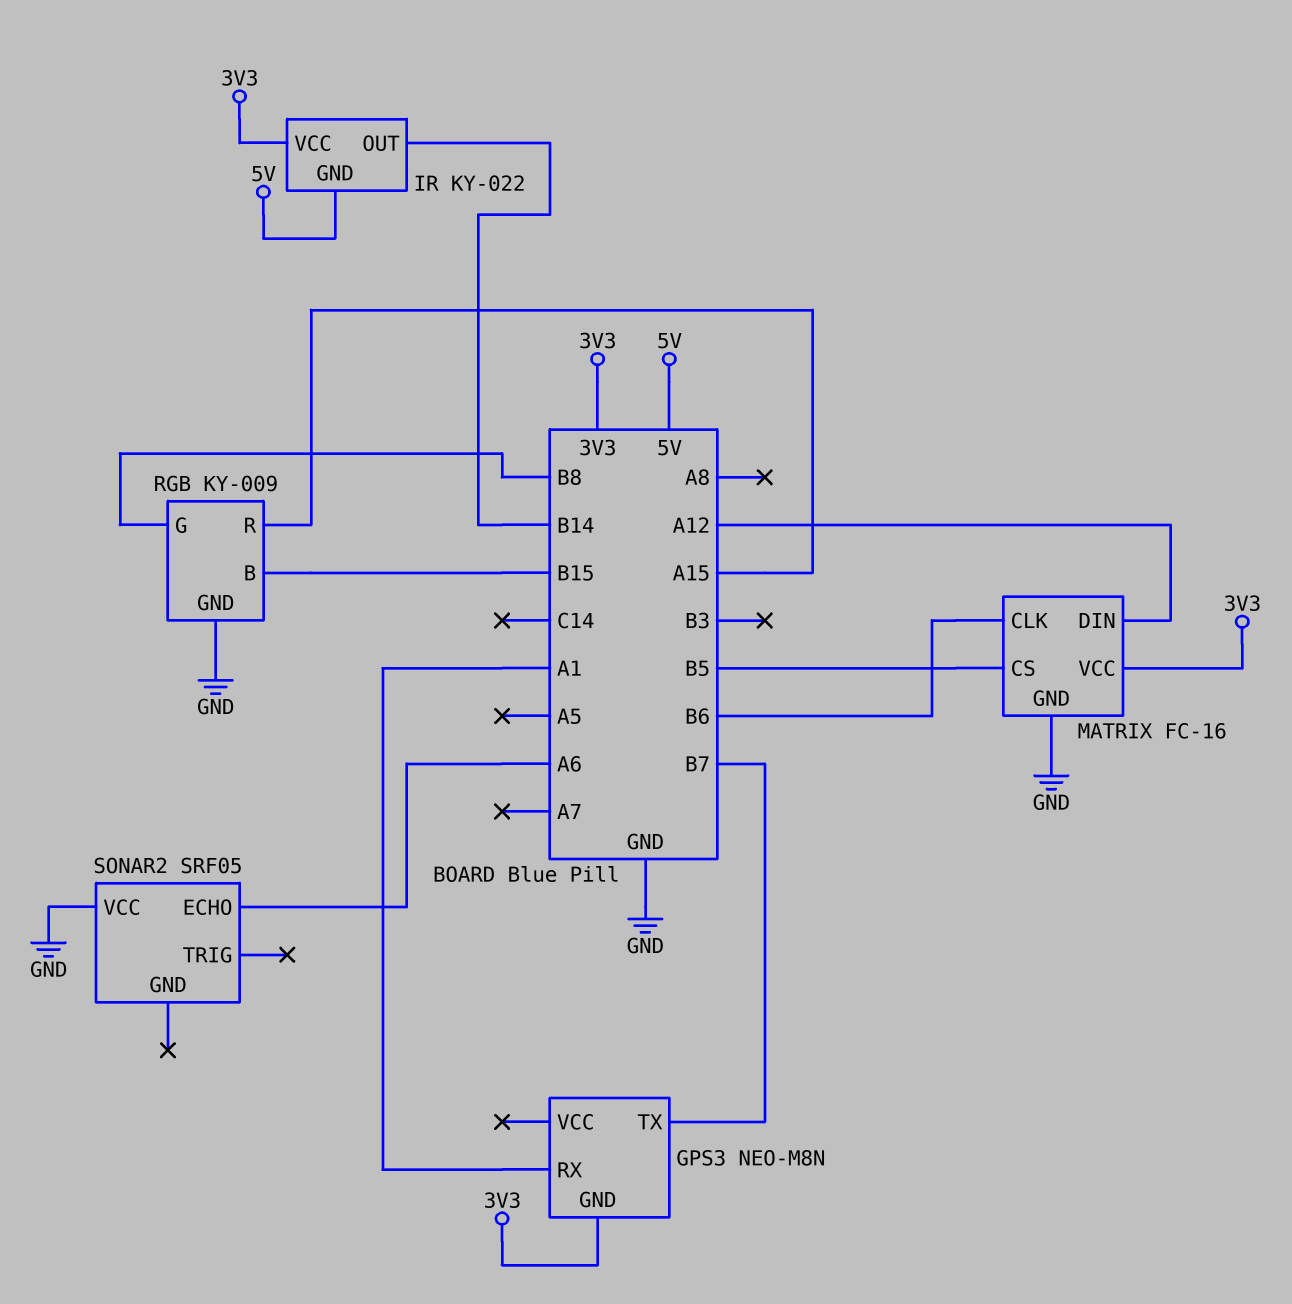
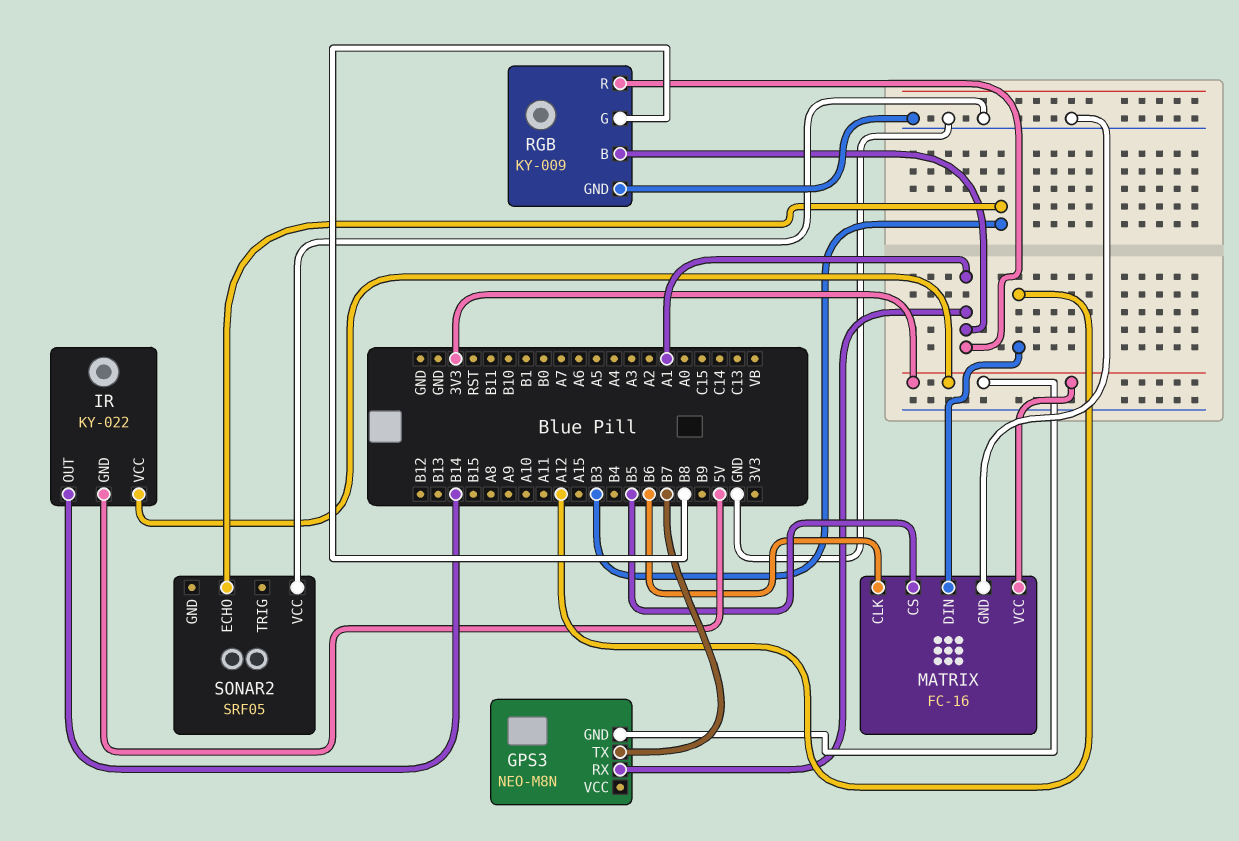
RGB pin B: B15 -> A1
RGB pin R: A15 -> A1
SONAR2 pin ECHO: A6 -> B3

